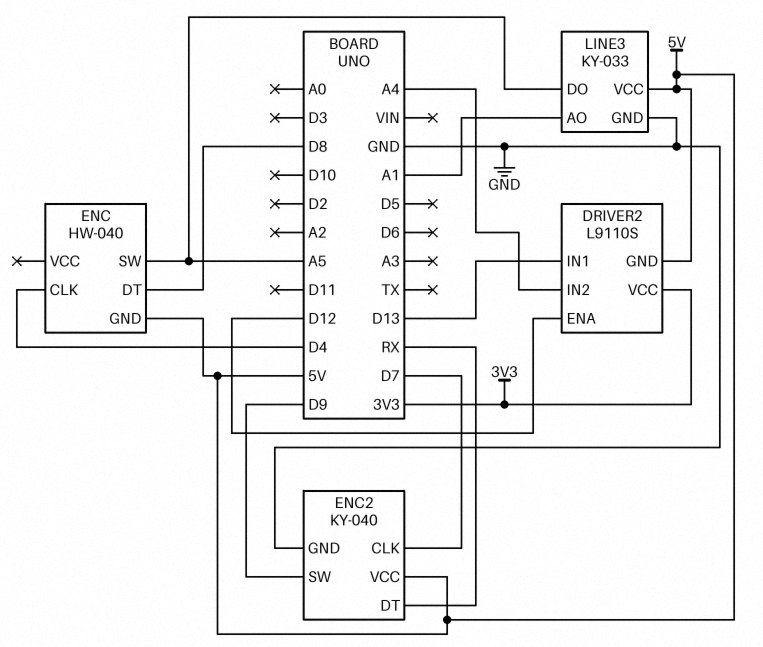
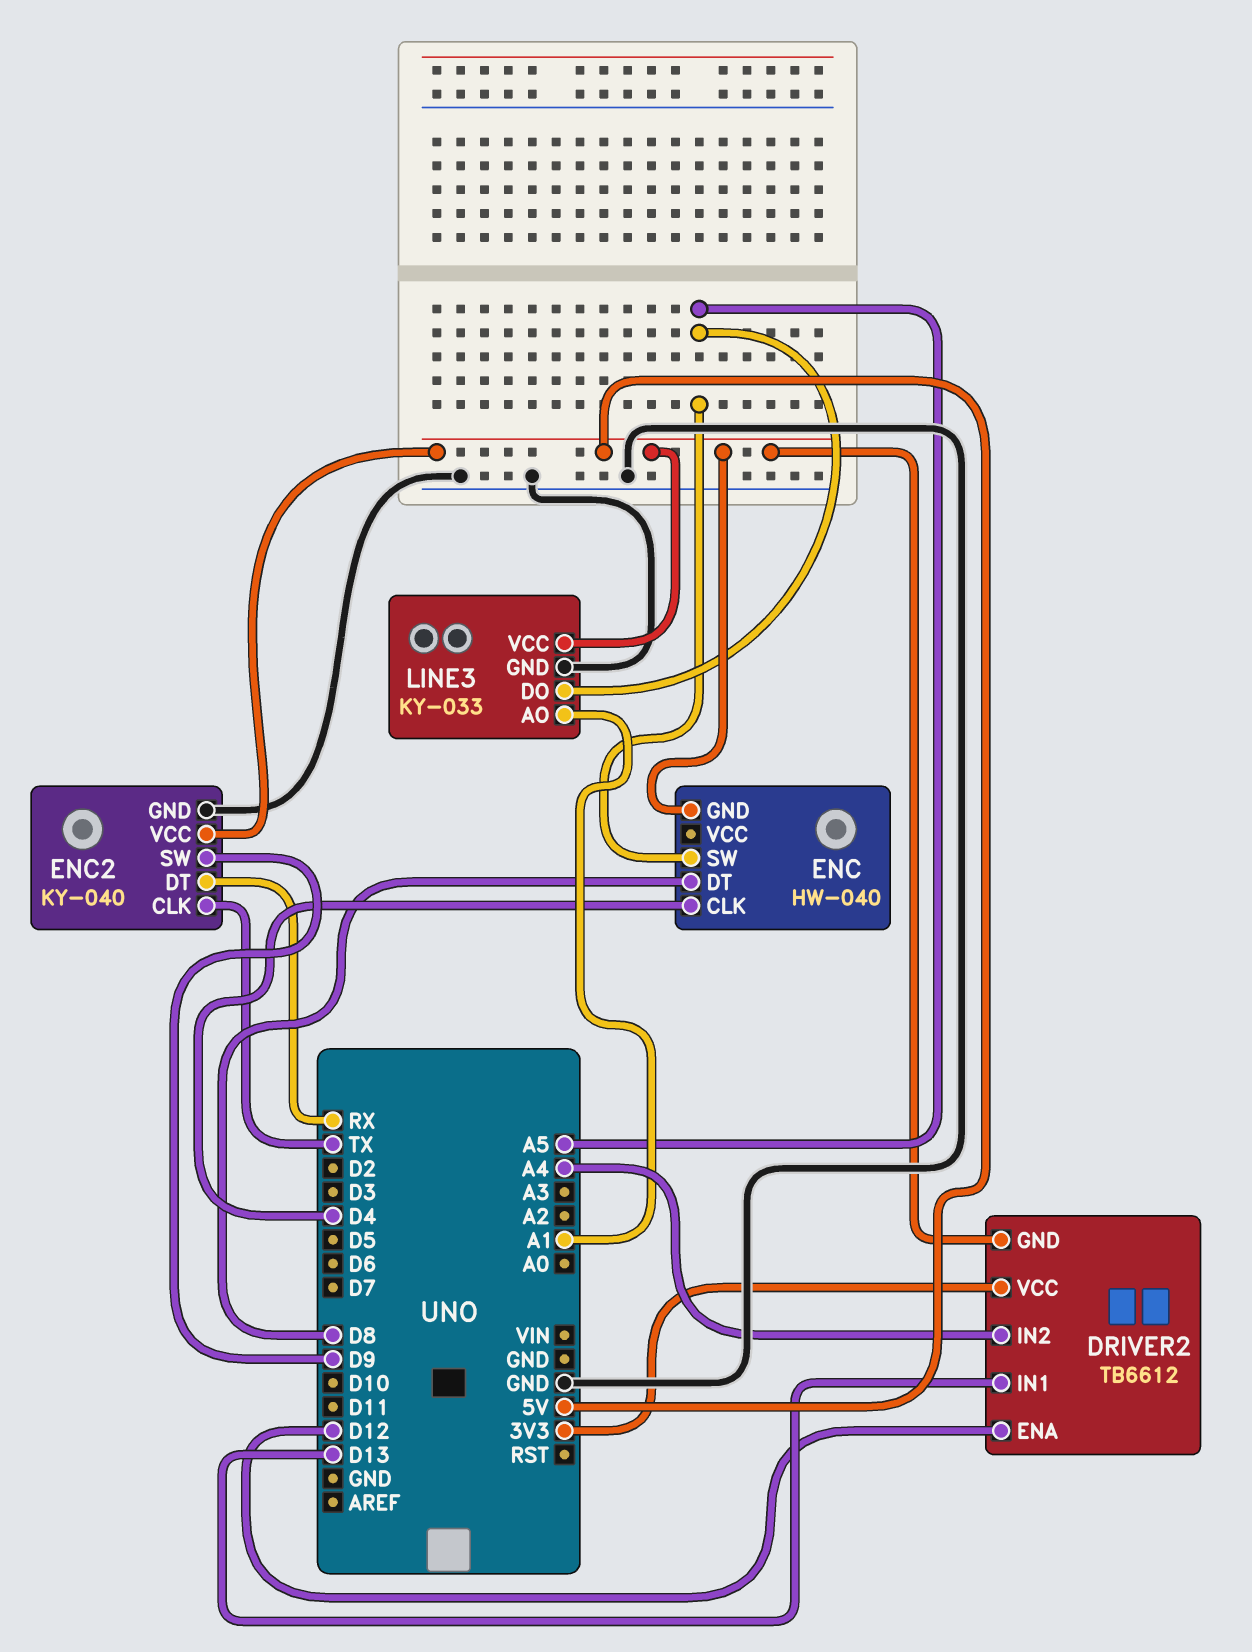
DRIVER2: L9110S -> TB6612
ENC2 pin CLK: D7 -> TX

